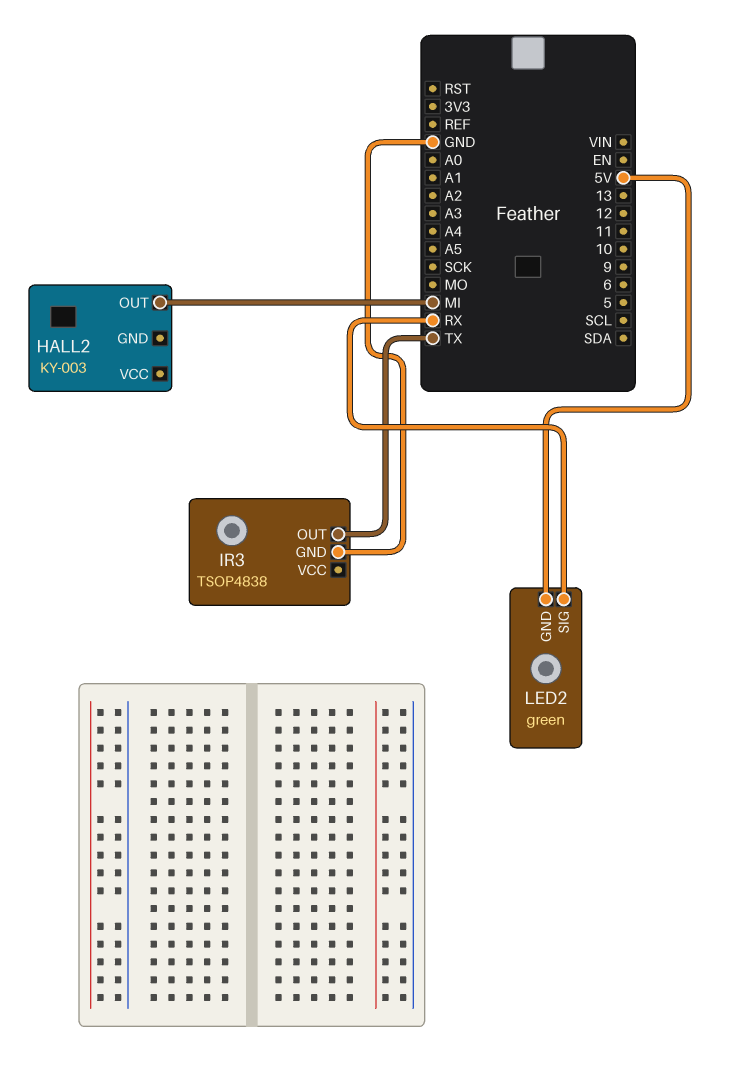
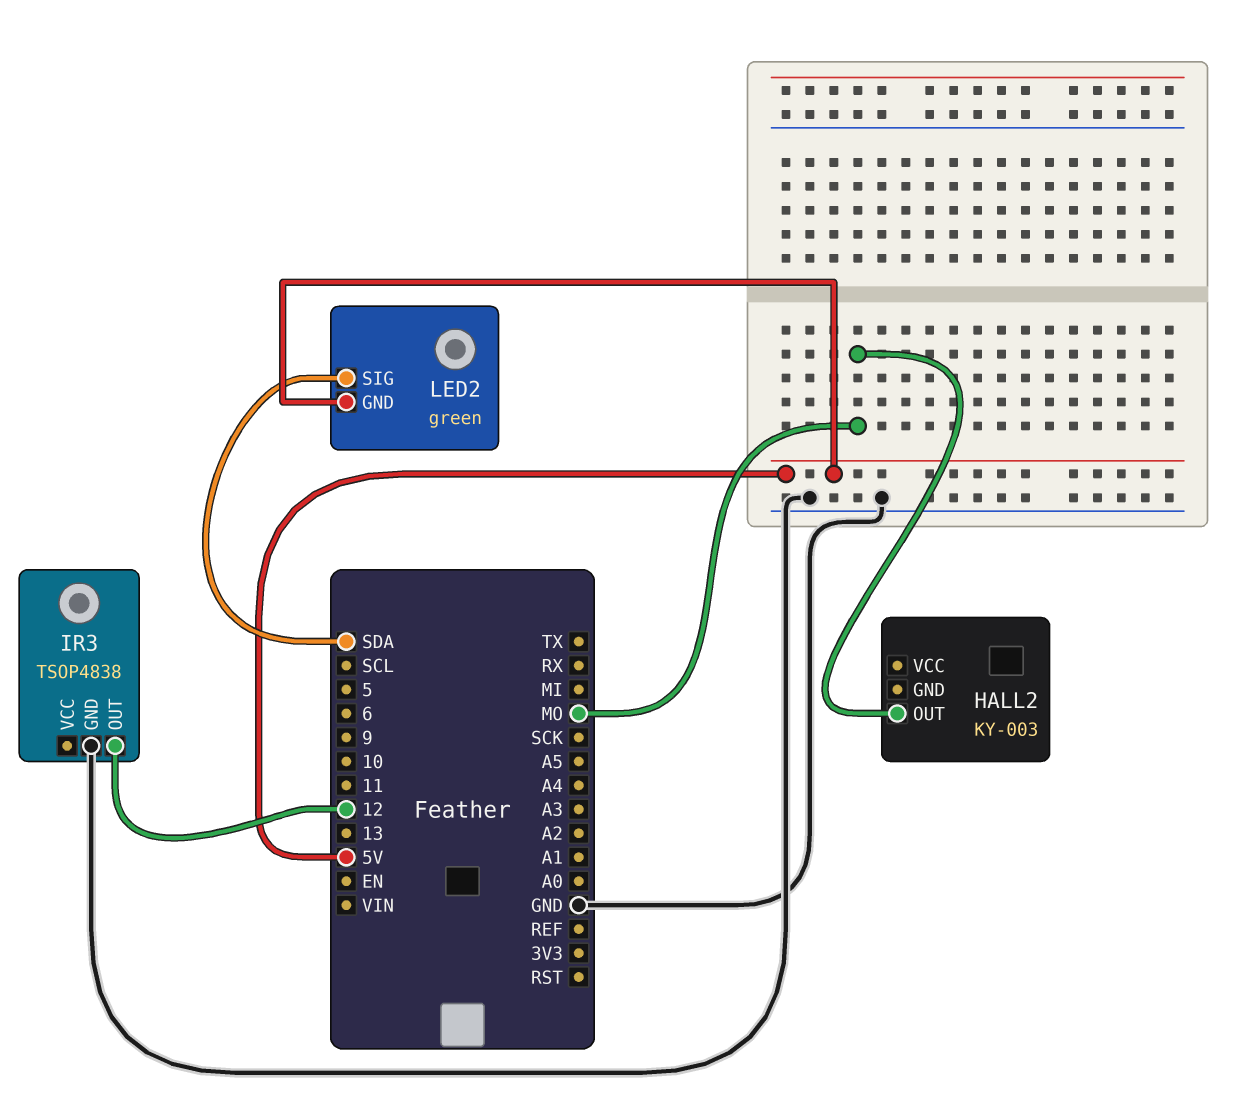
HALL2 pin OUT: MI -> MO
IR3 pin OUT: TX -> 12
LED2 pin SIG: RX -> SDA

